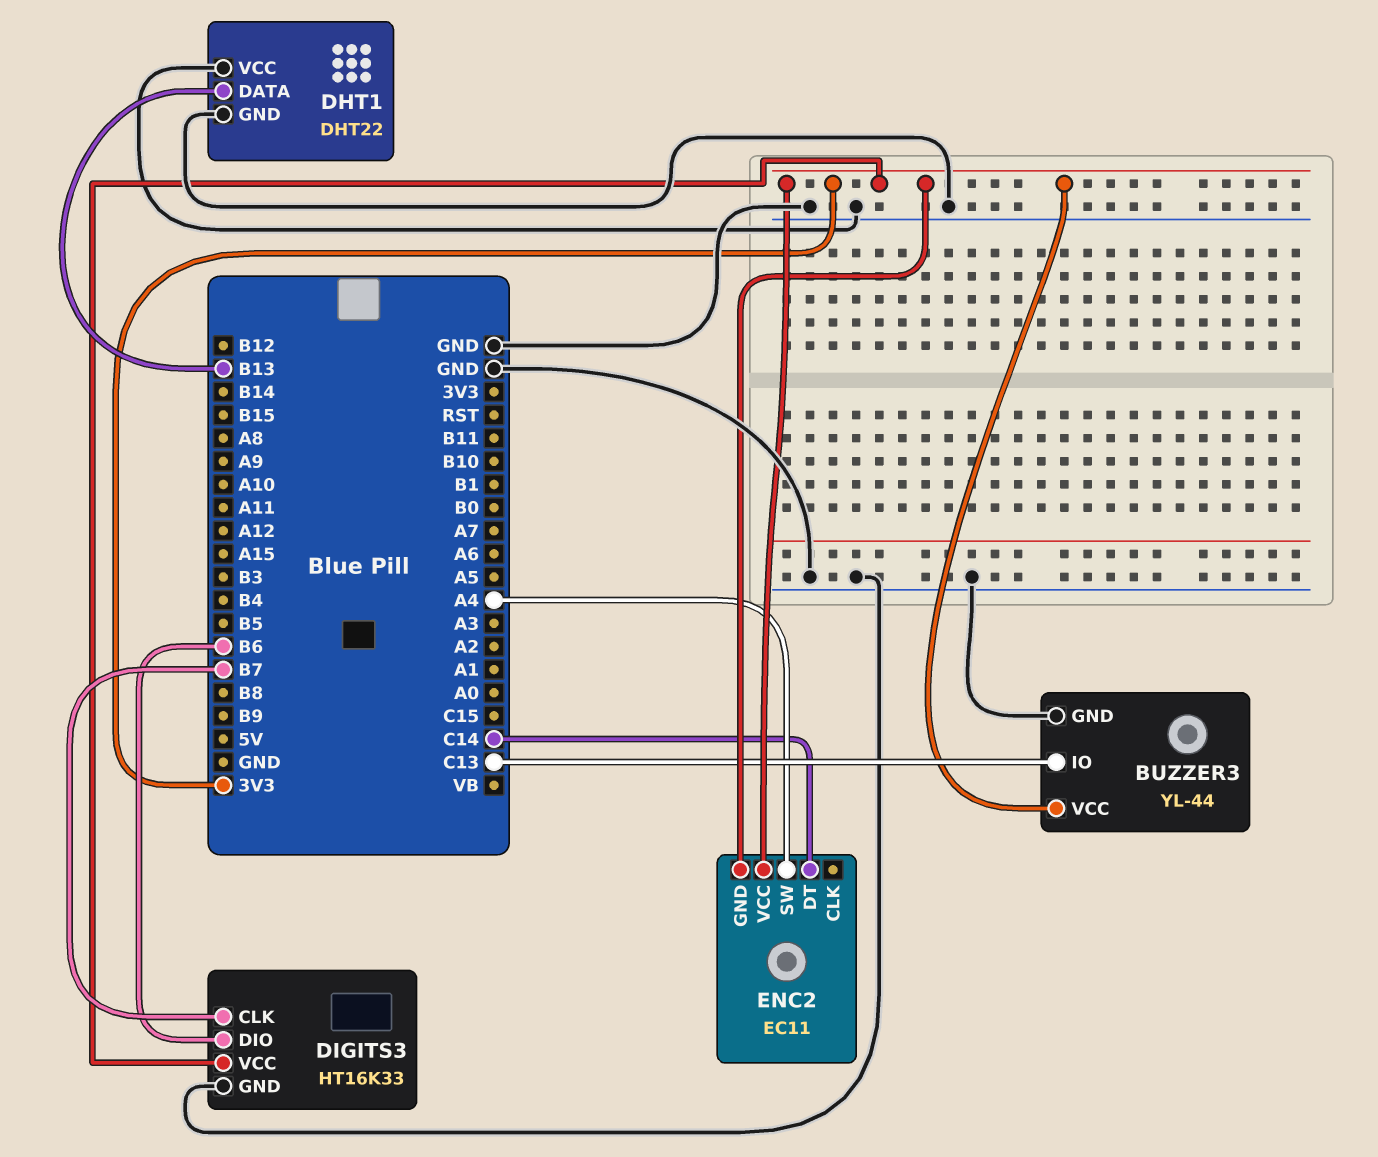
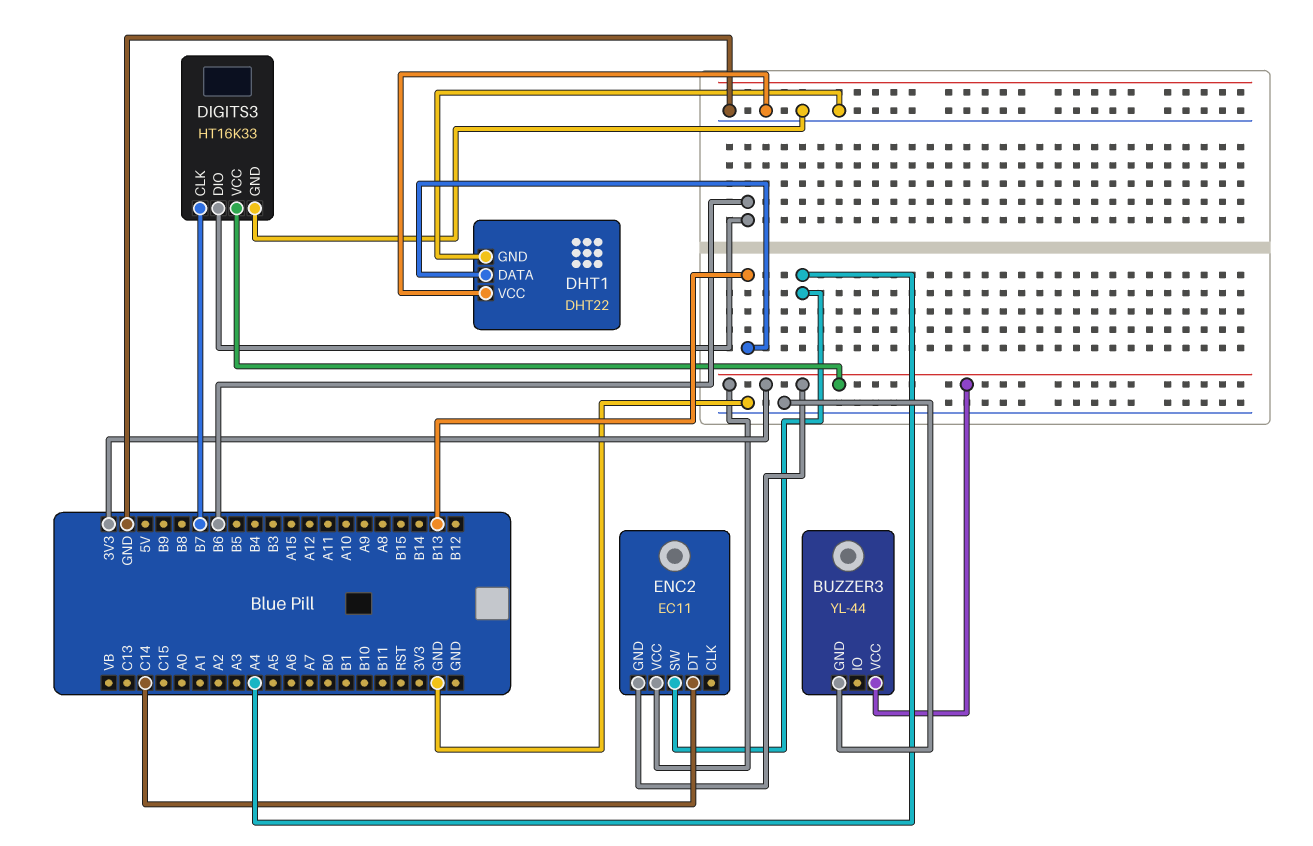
BUZZER3 pin IO: C13 -> none

